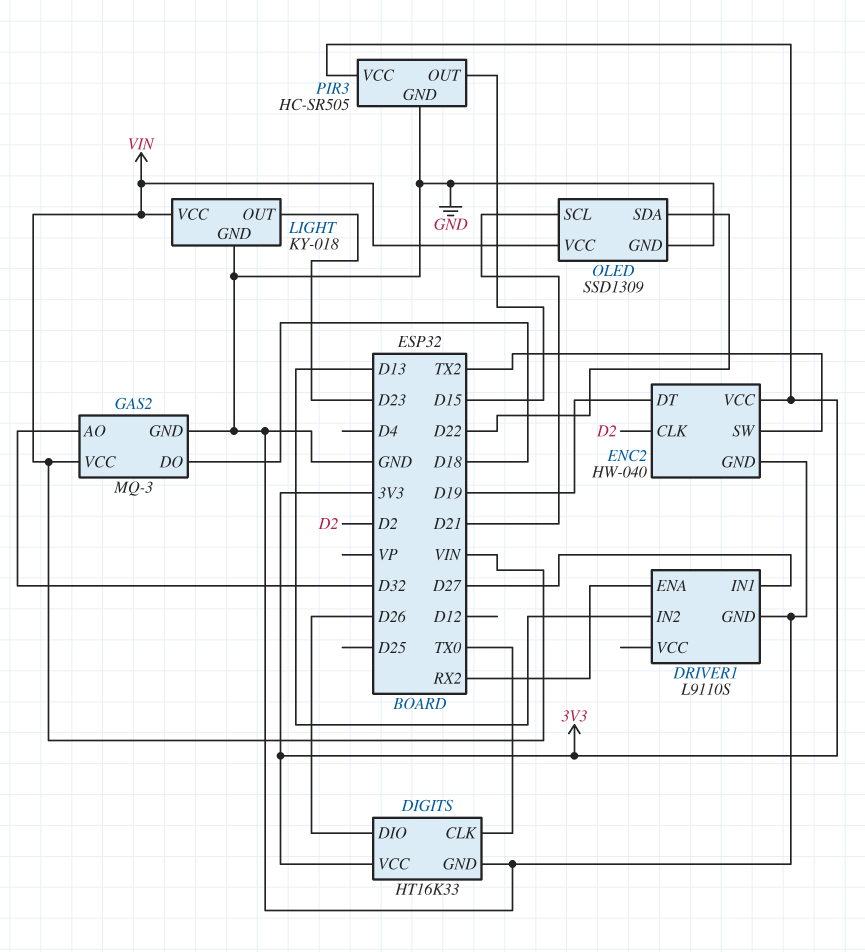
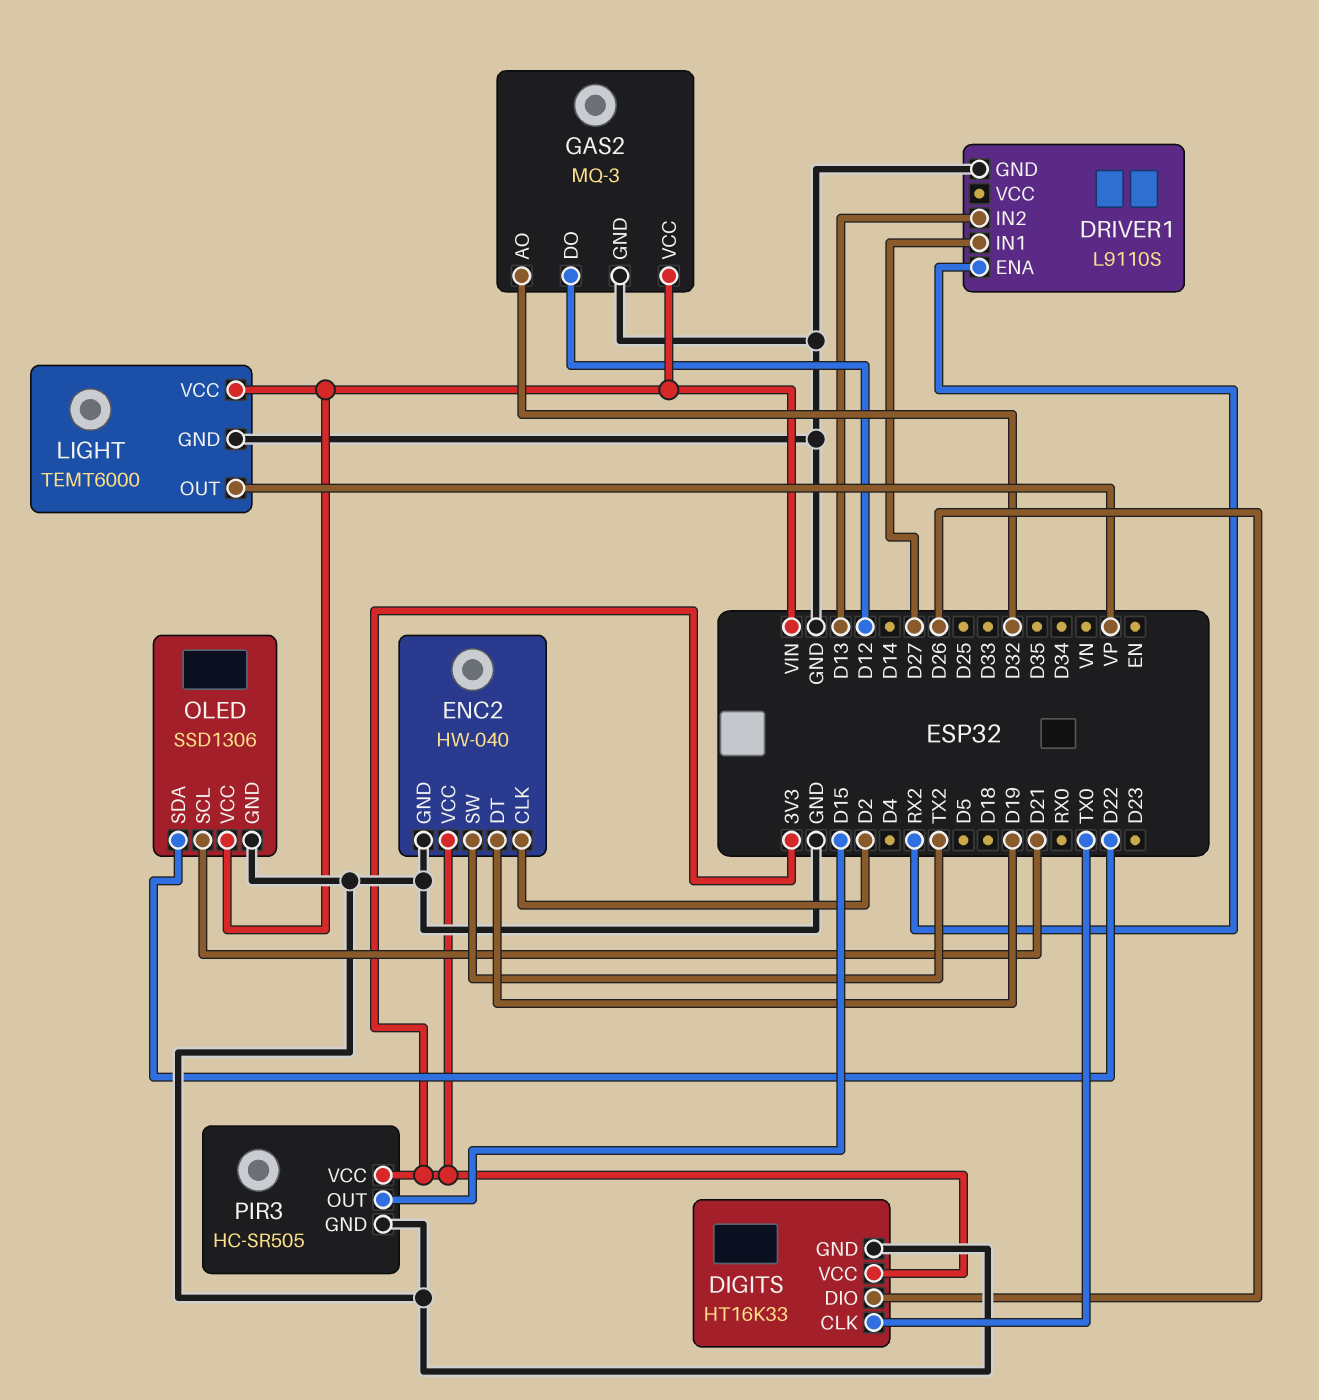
GAS2 pin DO: D18 -> D12
LIGHT: KY-018 -> TEMT6000
LIGHT pin OUT: D23 -> VP
OLED: SSD1309 -> SSD1306

